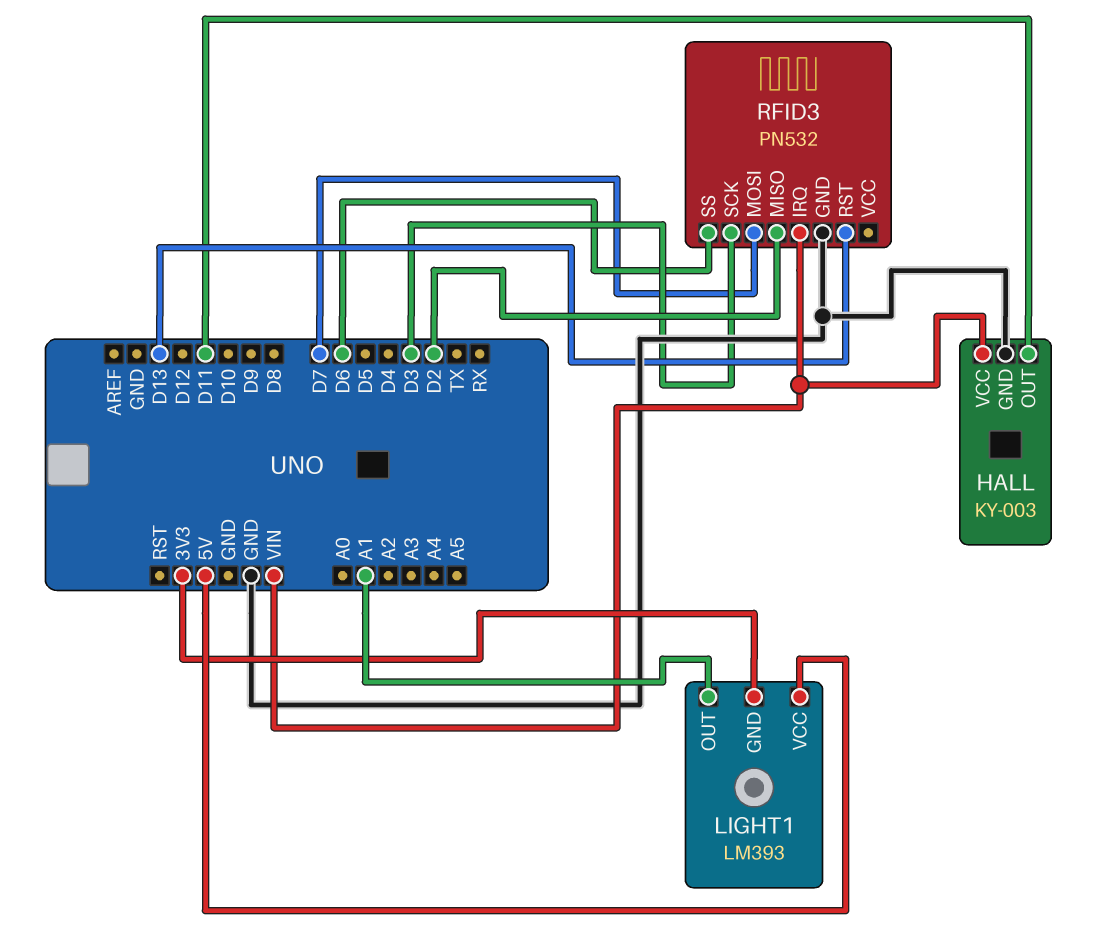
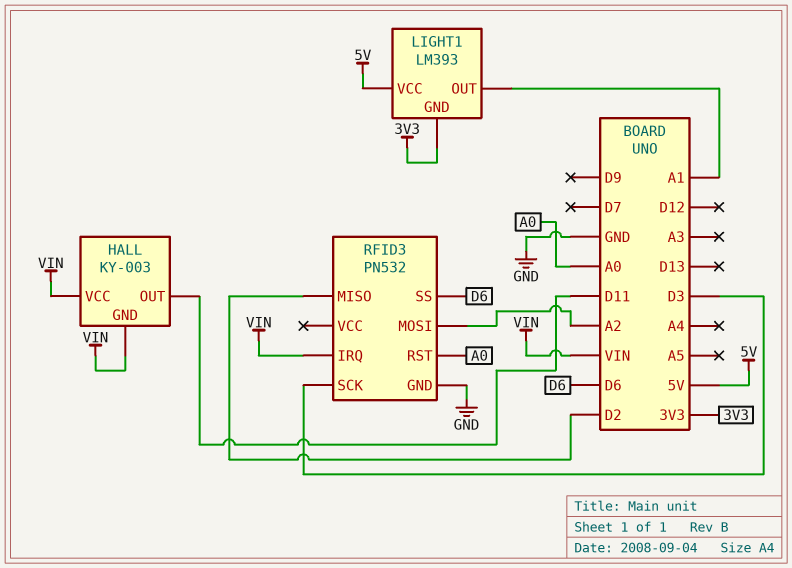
HALL pin GND: GND -> VIN
RFID3 pin MOSI: D7 -> A2
RFID3 pin RST: D13 -> A0

